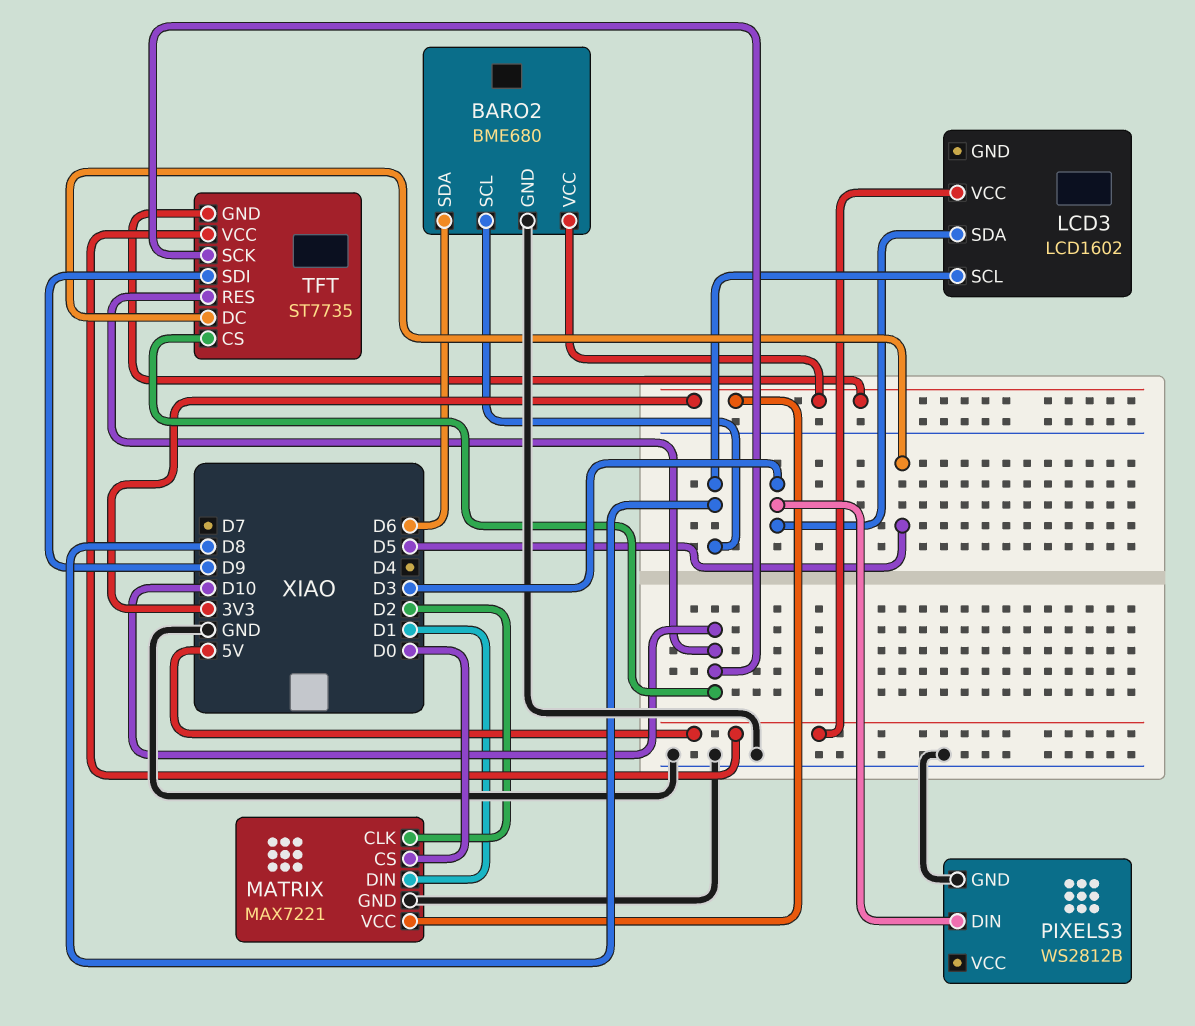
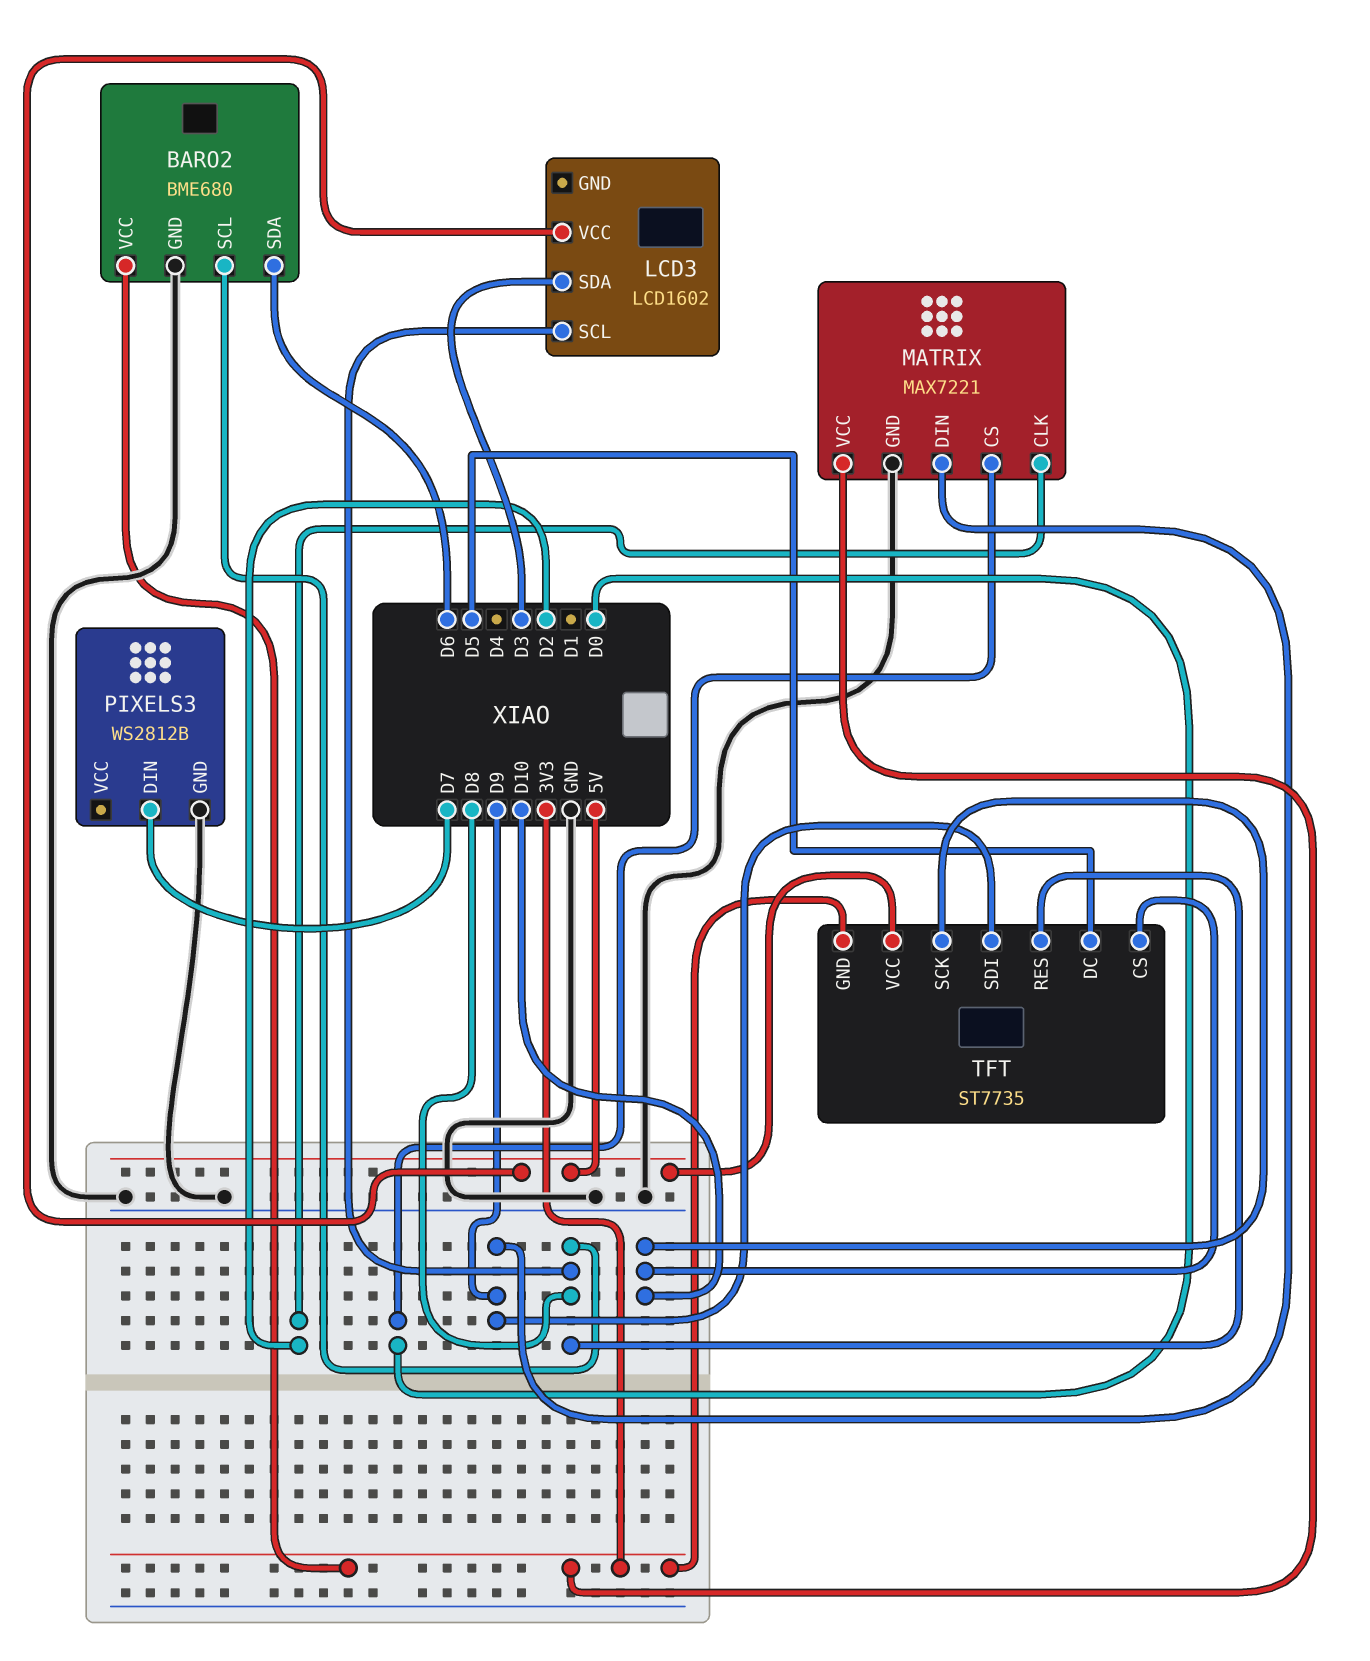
MATRIX pin DIN: D1 -> D9
PIXELS3 pin DIN: D3 -> D7
TFT pin RES: D10 -> D8

